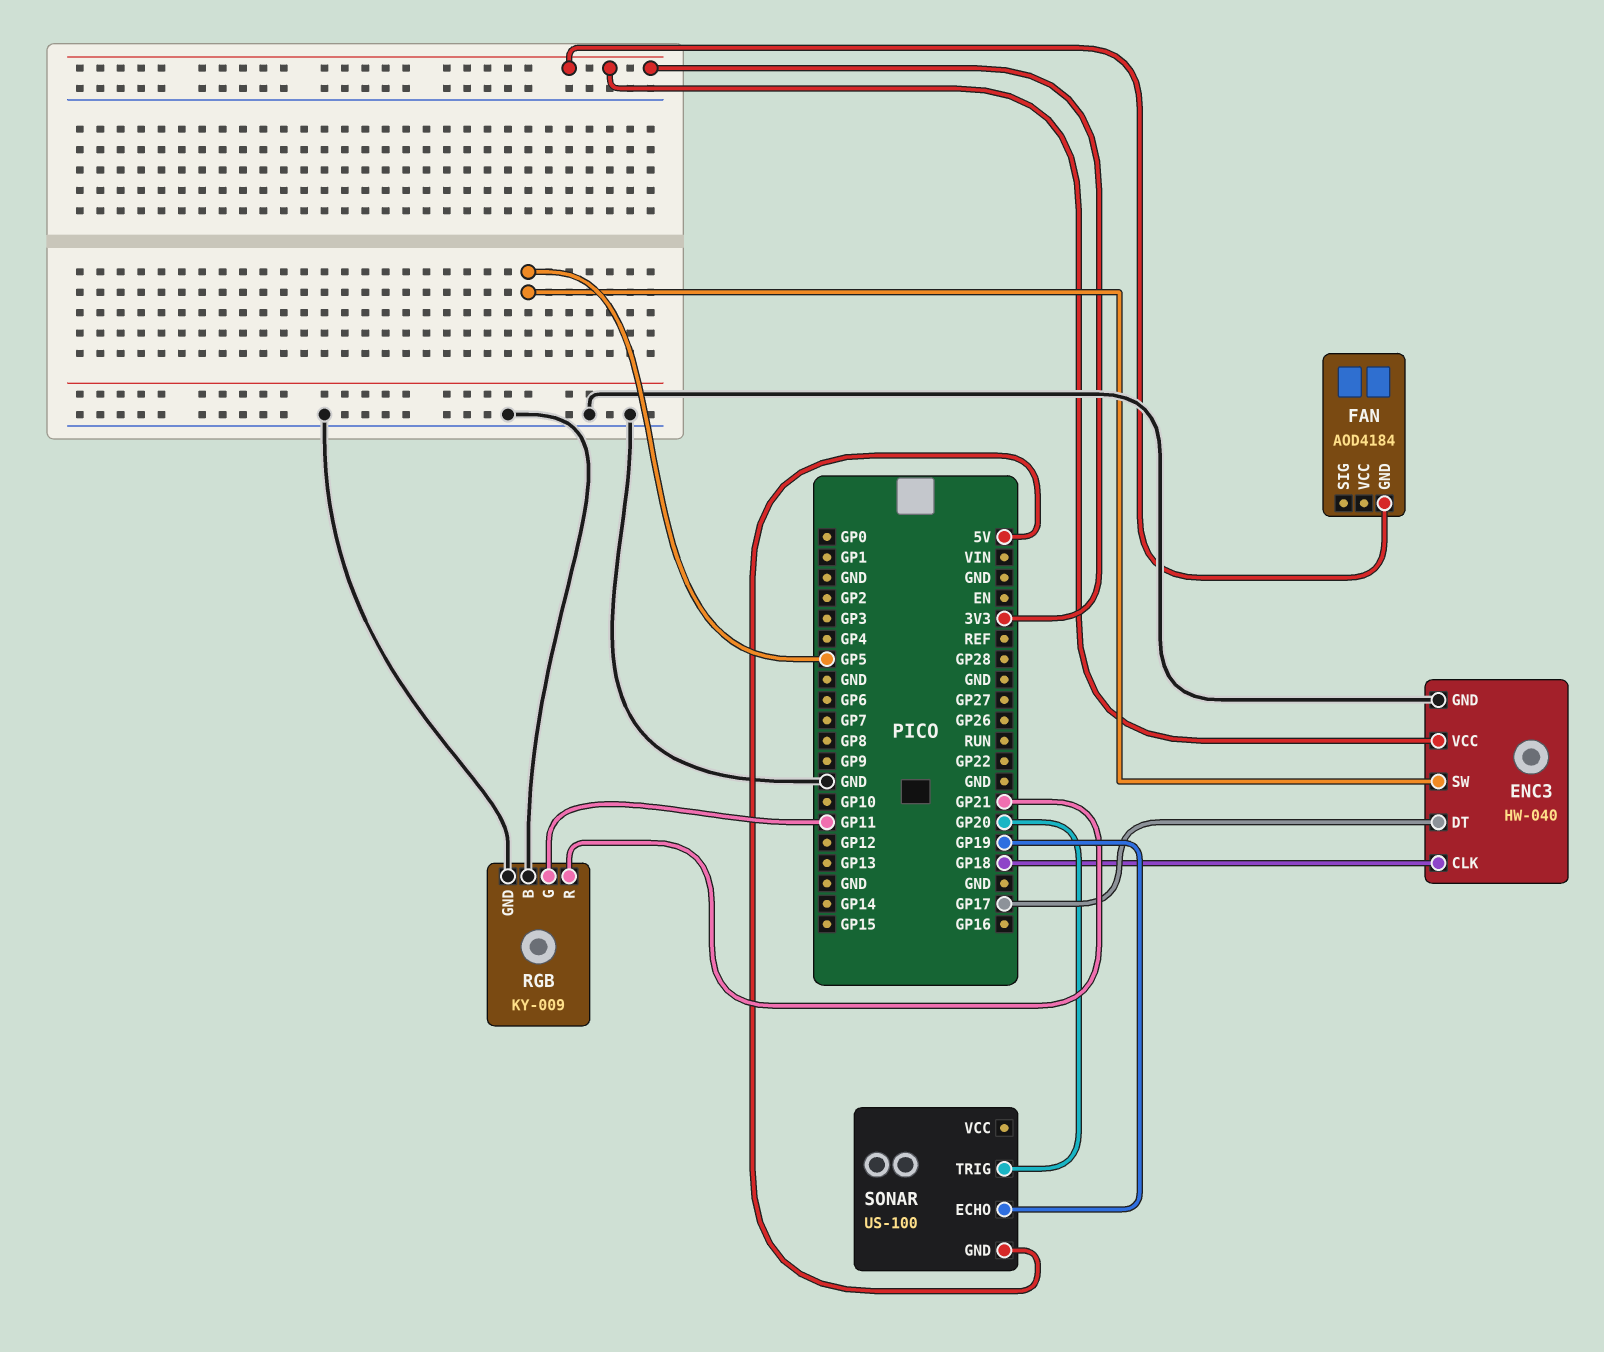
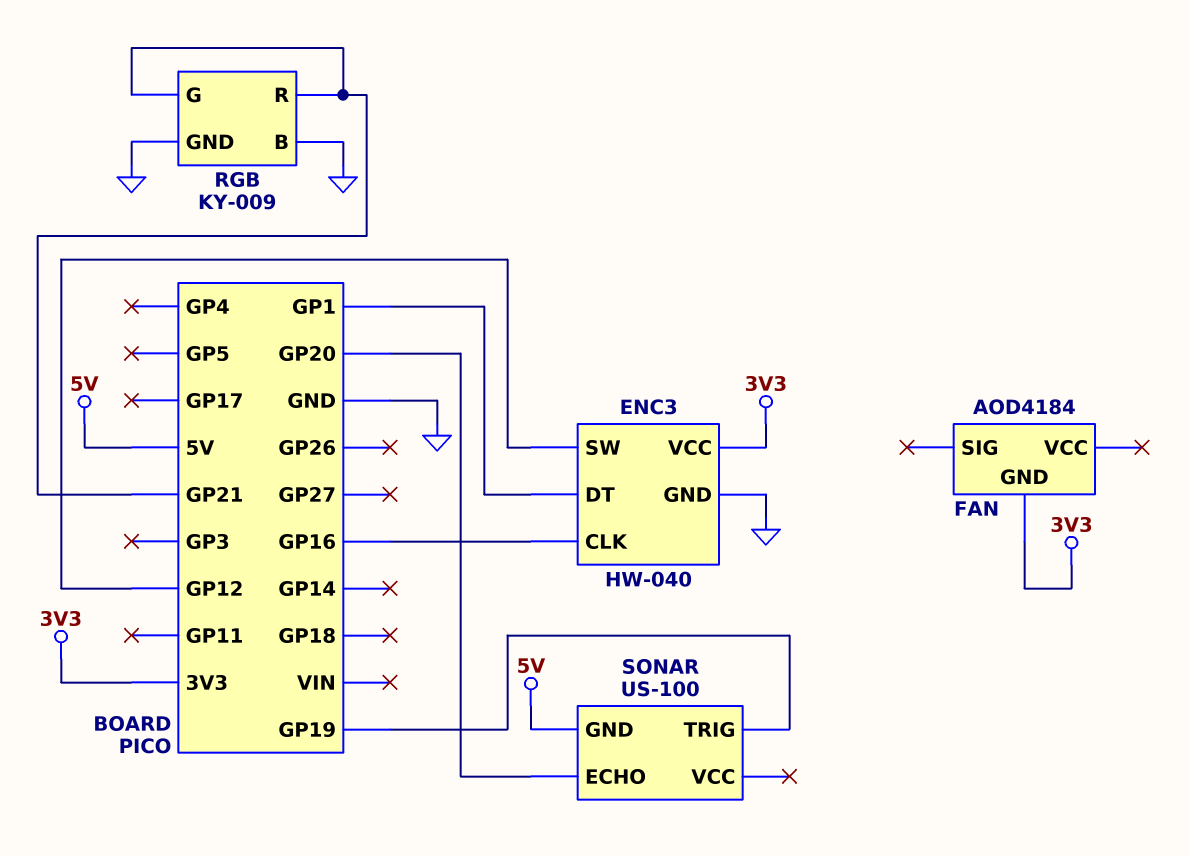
ENC3 pin CLK: GP18 -> GP16
ENC3 pin DT: GP17 -> GP1
ENC3 pin SW: GP5 -> GP12
RGB pin G: GP11 -> GP21
SONAR pin ECHO: GP19 -> GP20
SONAR pin TRIG: GP20 -> GP19

